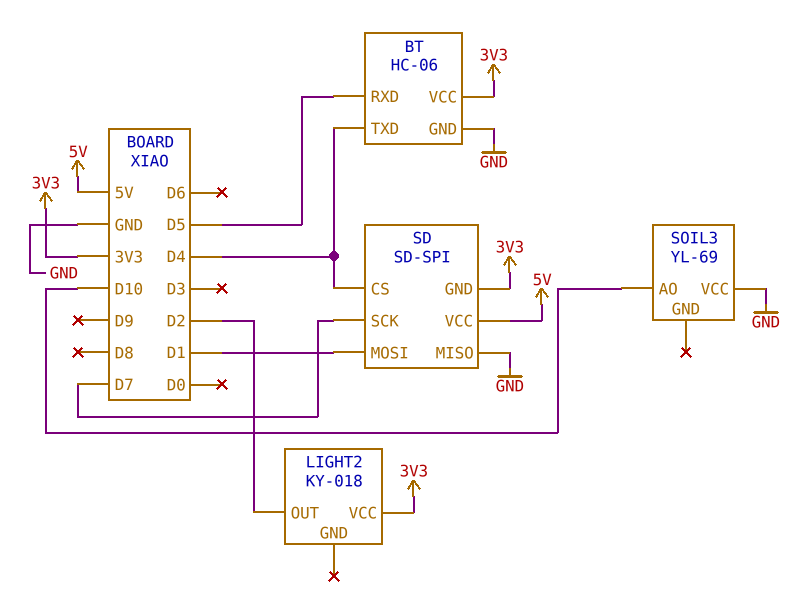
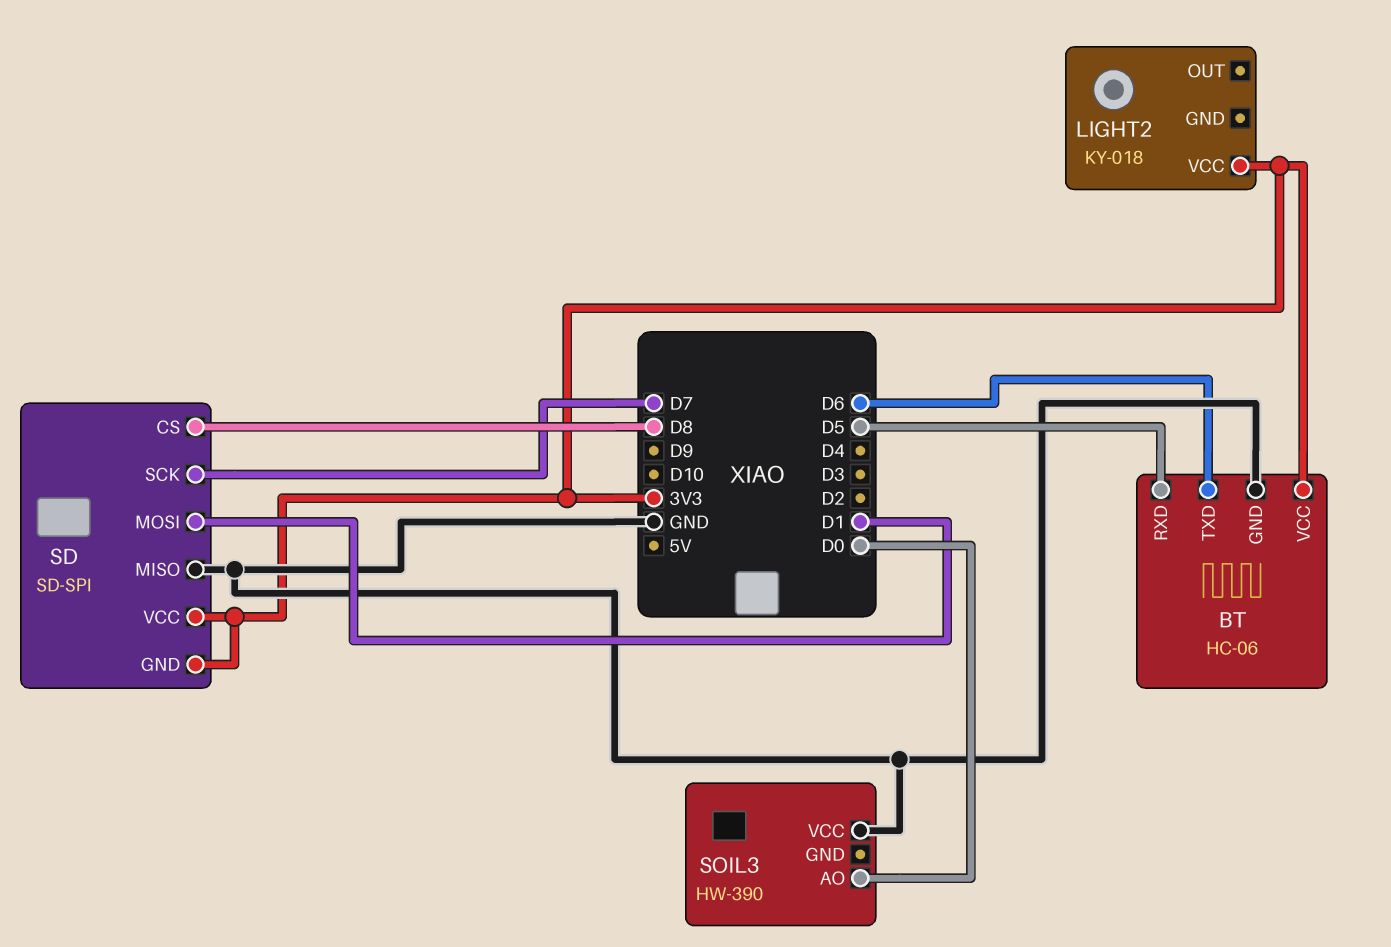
BT pin TXD: D4 -> D6
LIGHT2 pin OUT: D2 -> none
SD pin CS: D4 -> D8
SD pin VCC: 5V -> 3V3
SOIL3: YL-69 -> HW-390
SOIL3 pin AO: D10 -> D0

